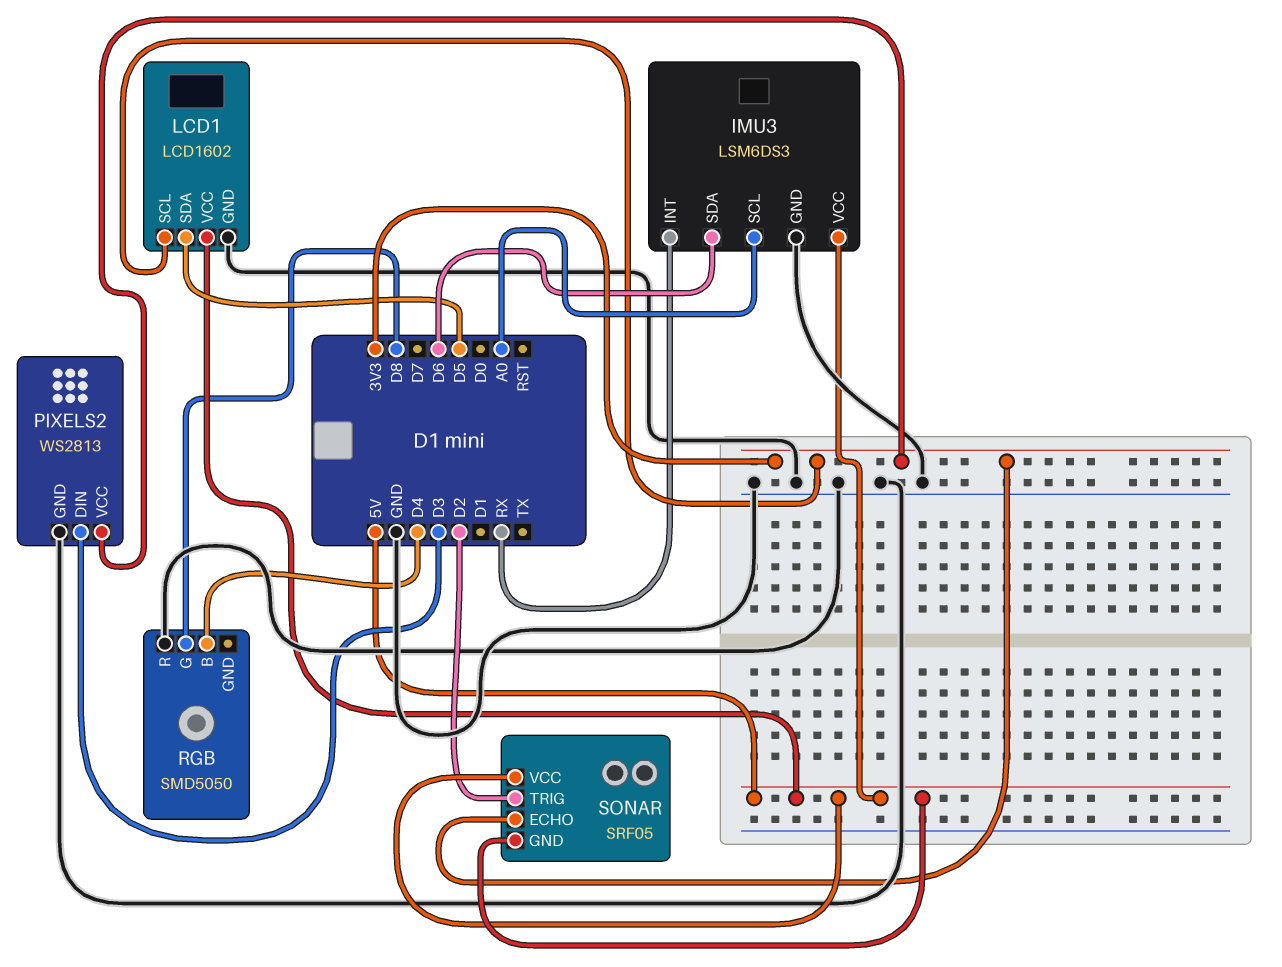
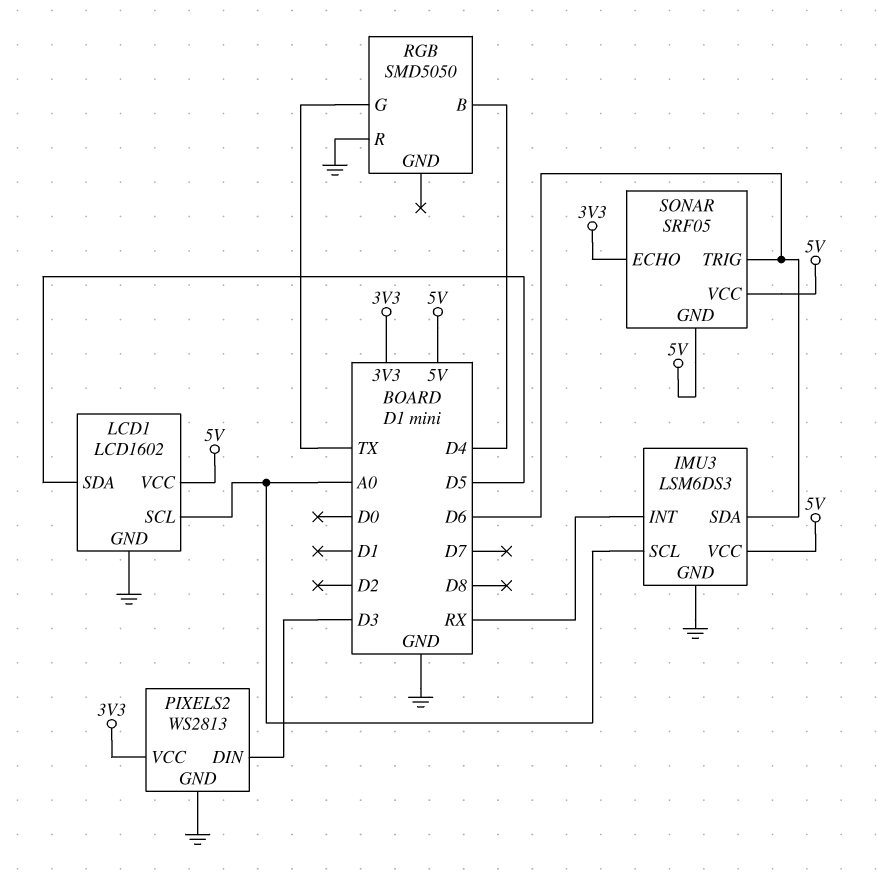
LCD1 pin SCL: 3V3 -> A0
RGB pin G: D8 -> TX
SONAR pin TRIG: D2 -> D6

